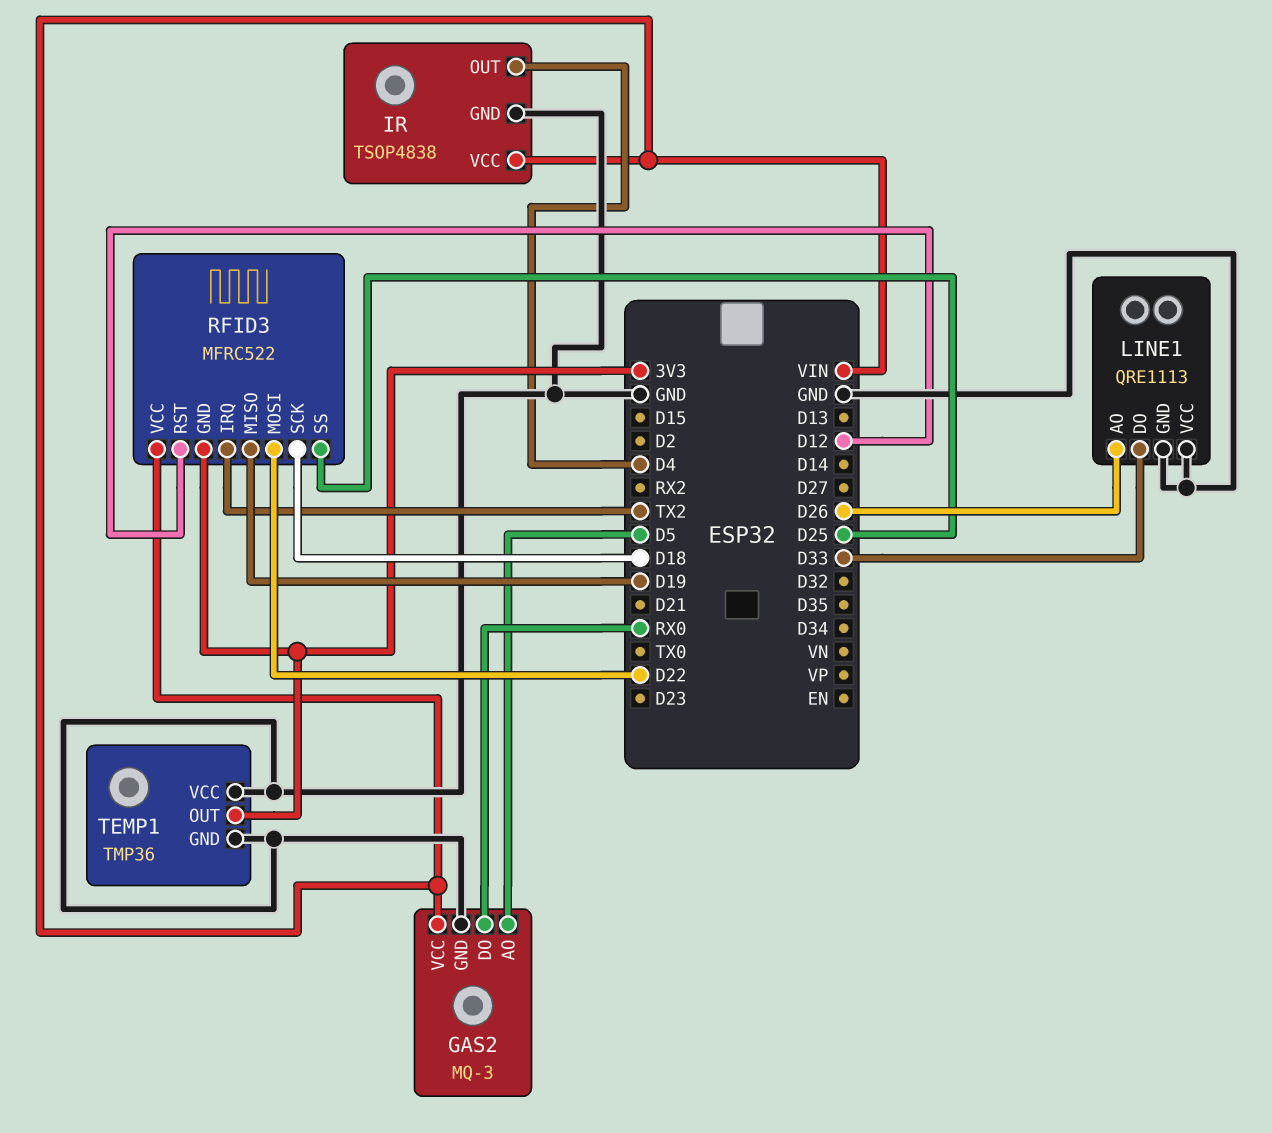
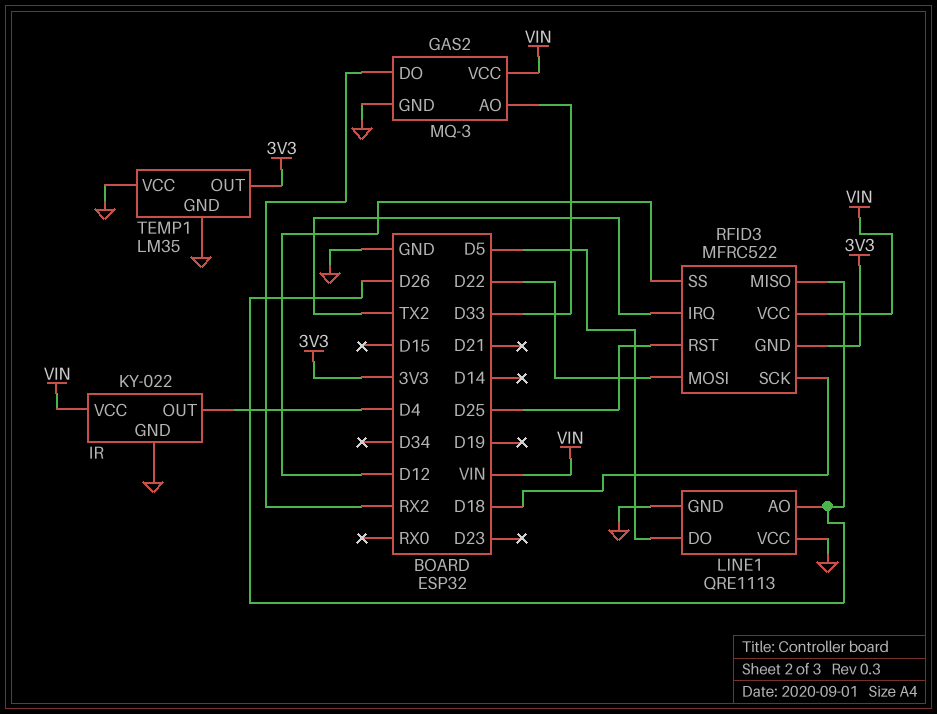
GAS2 pin AO: D5 -> D33
GAS2 pin DO: RX0 -> RX2
IR: TSOP4838 -> KY-022
LINE1 pin DO: D33 -> D5
RFID3 pin MISO: D19 -> D26
RFID3 pin RST: D12 -> D25
RFID3 pin SS: D25 -> D12
TEMP1: TMP36 -> LM35

